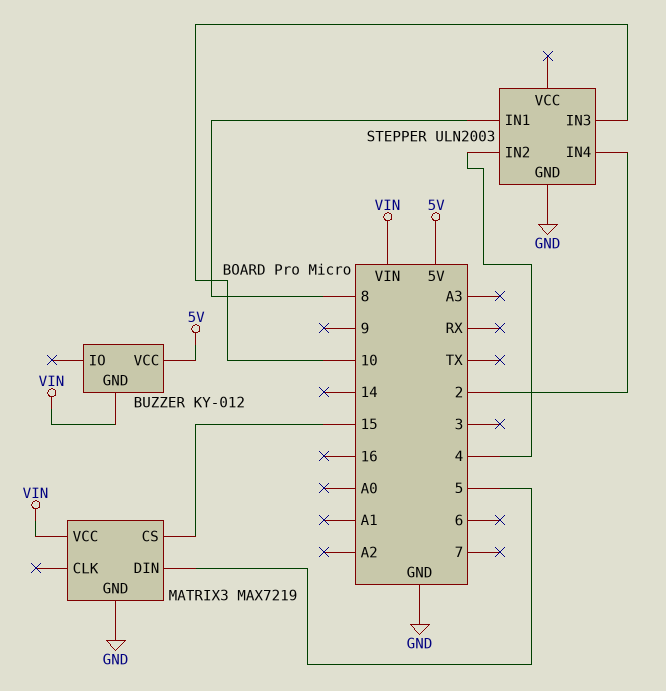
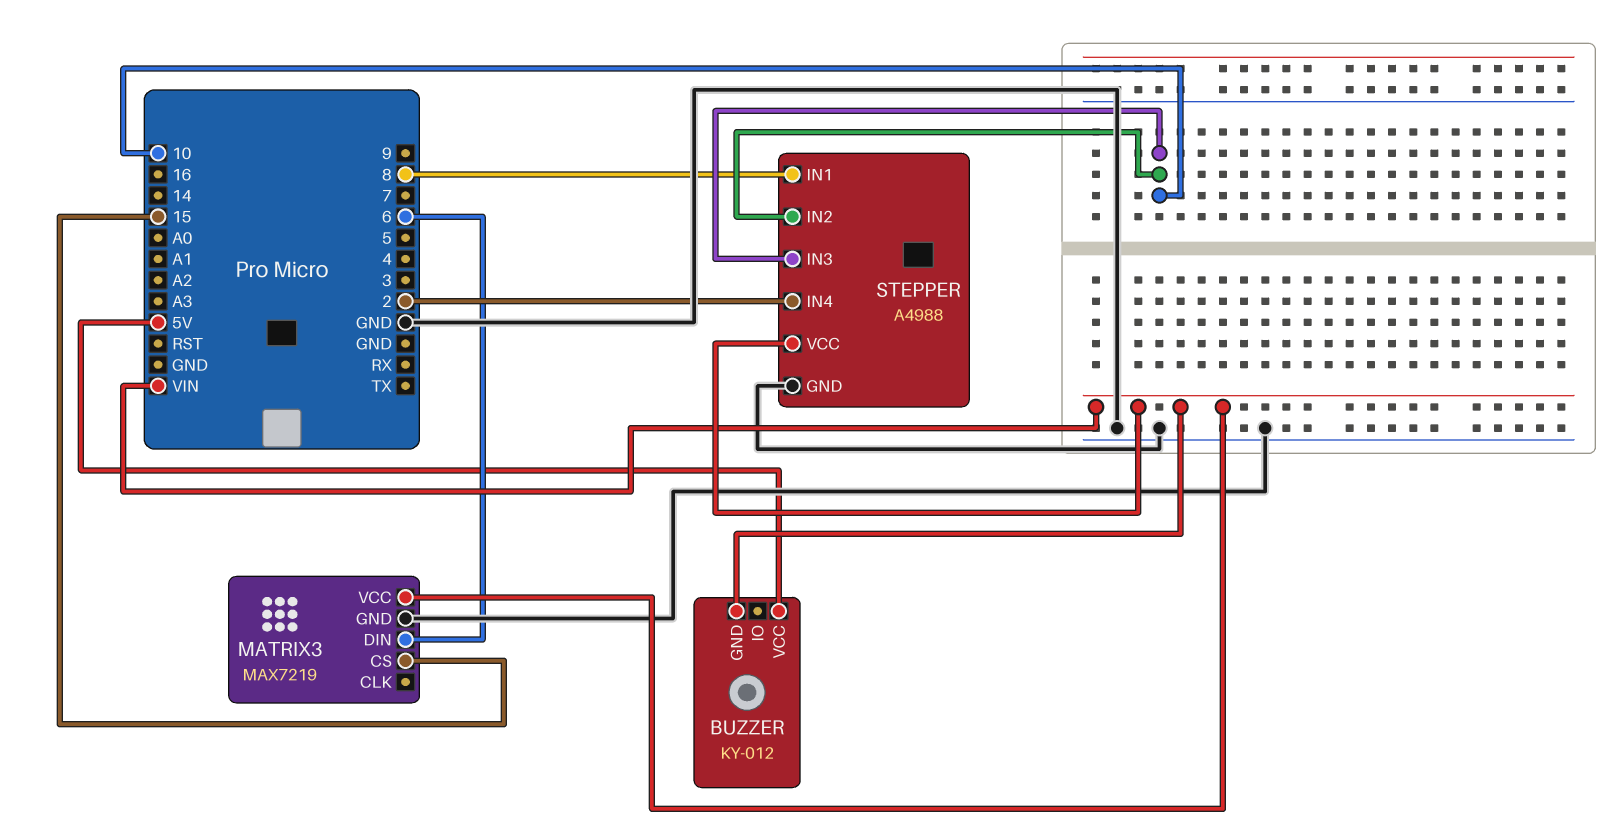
MATRIX3 pin DIN: 5 -> 6
STEPPER: ULN2003 -> A4988
STEPPER pin IN2: 4 -> 10
STEPPER pin VCC: none -> VIN

